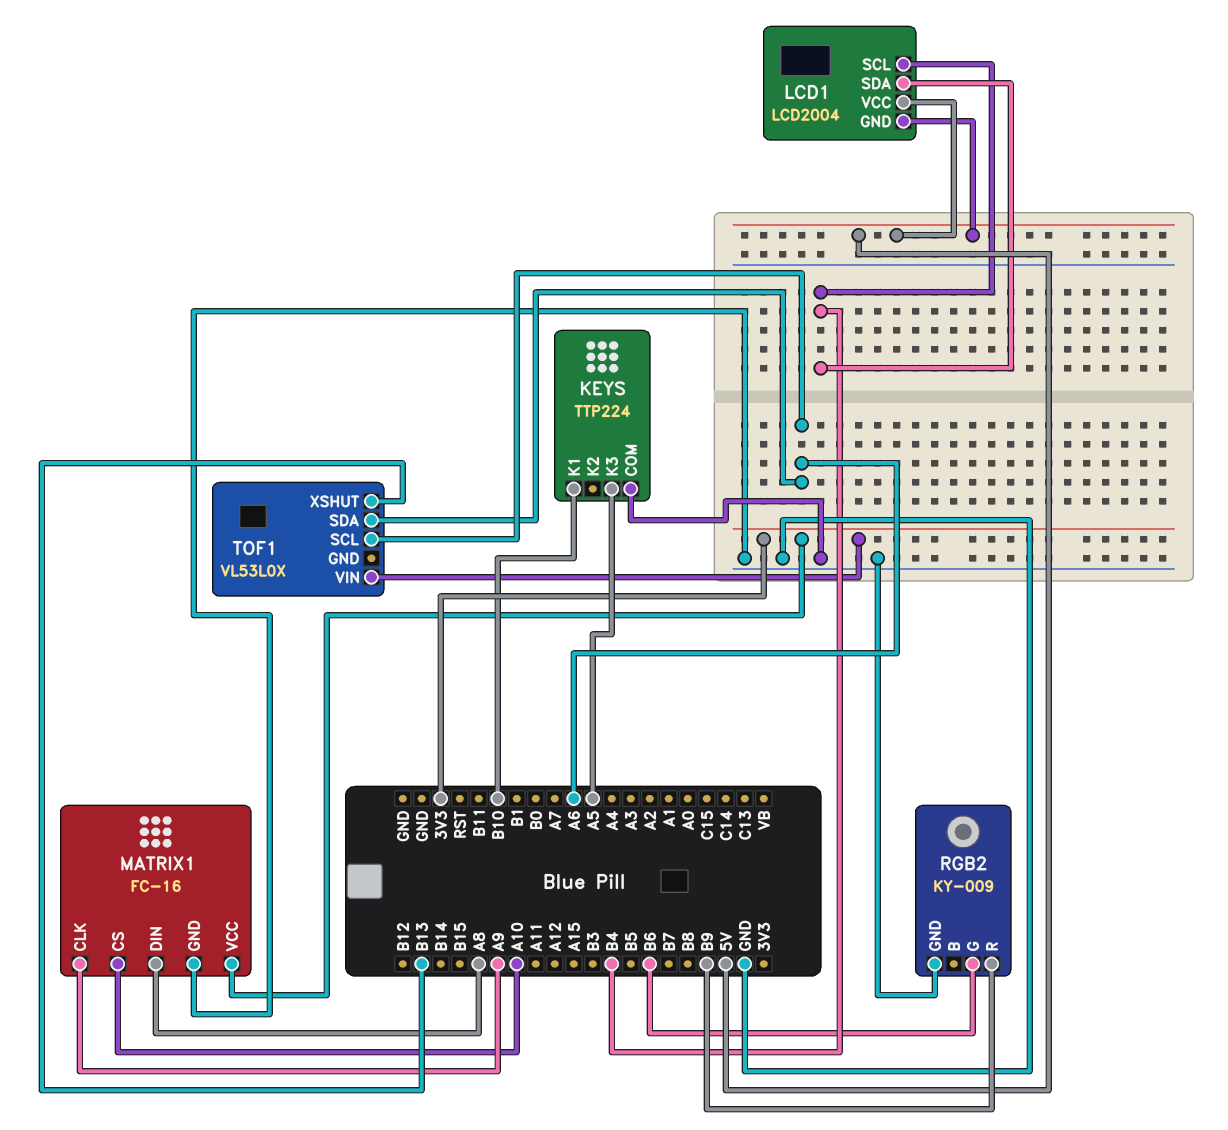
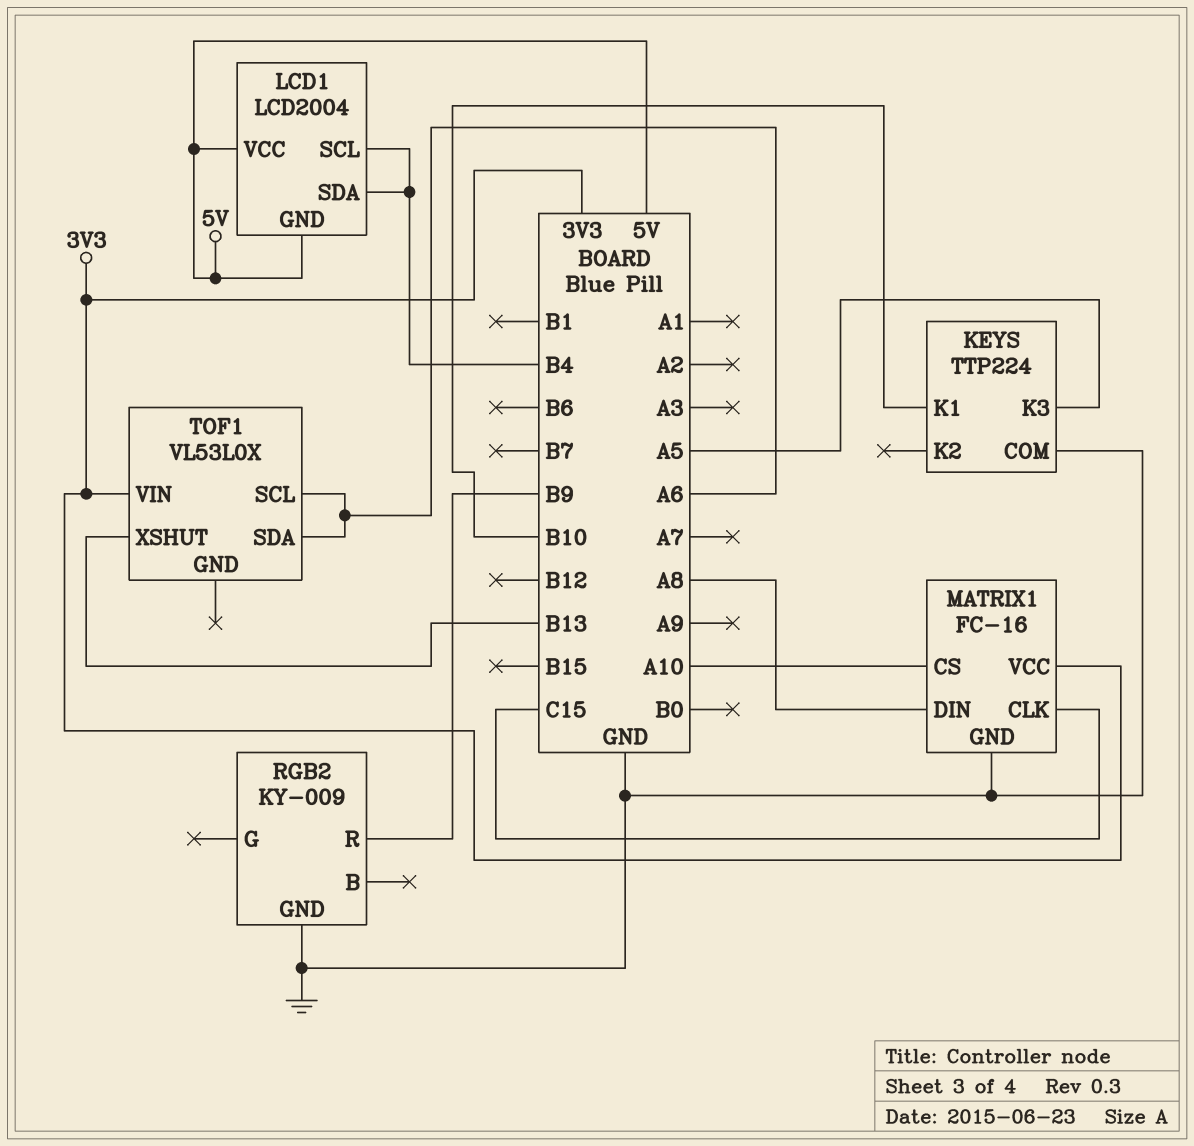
MATRIX1 pin CLK: A9 -> C15
RGB2 pin G: B6 -> none

